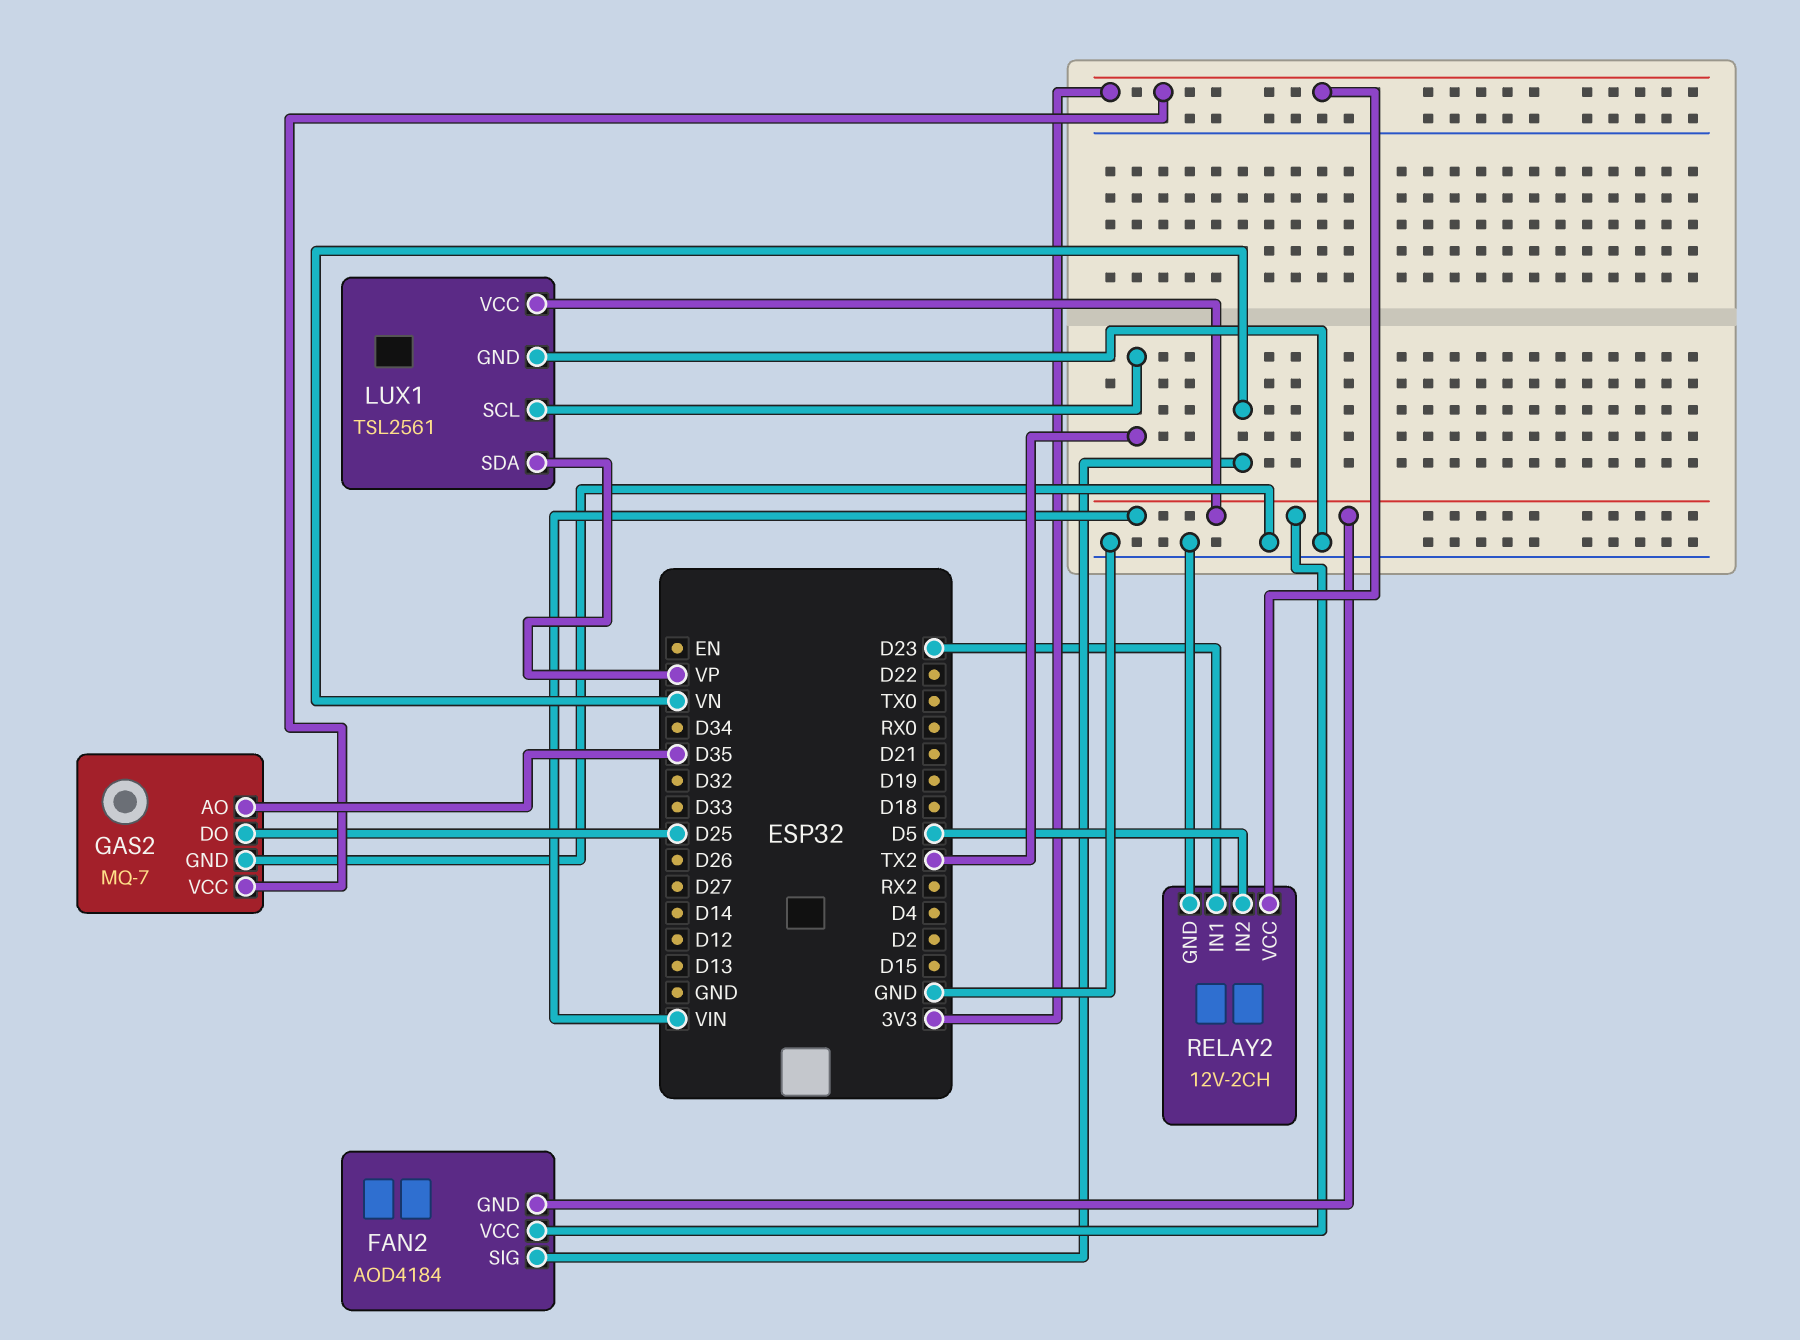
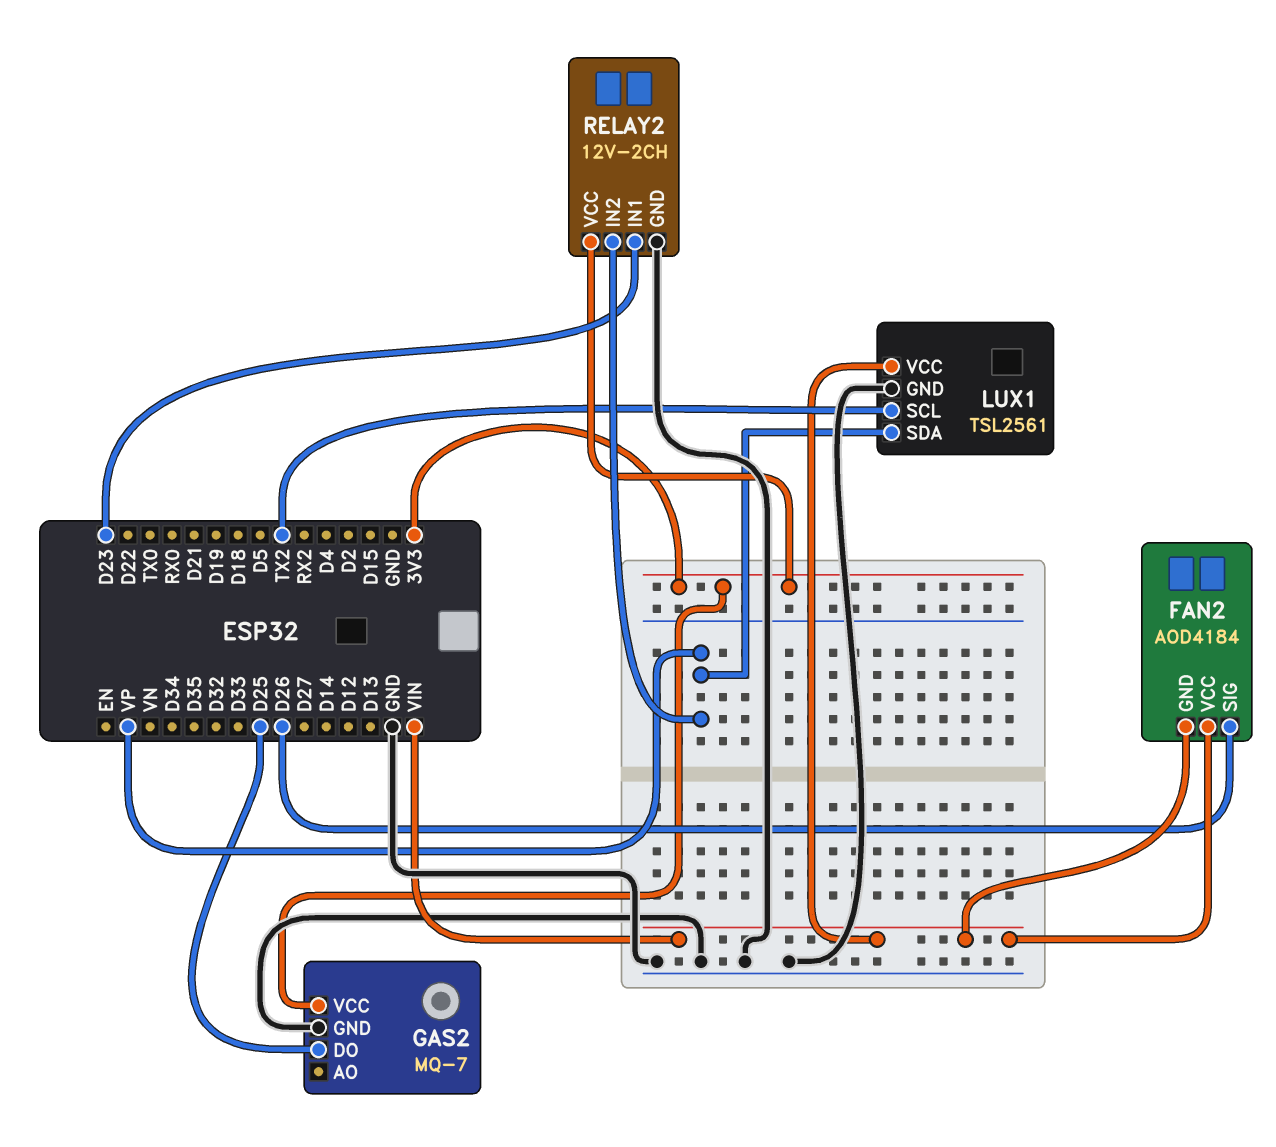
FAN2 pin SIG: VN -> D26
GAS2 pin AO: D35 -> none
RELAY2 pin IN2: D5 -> VP

